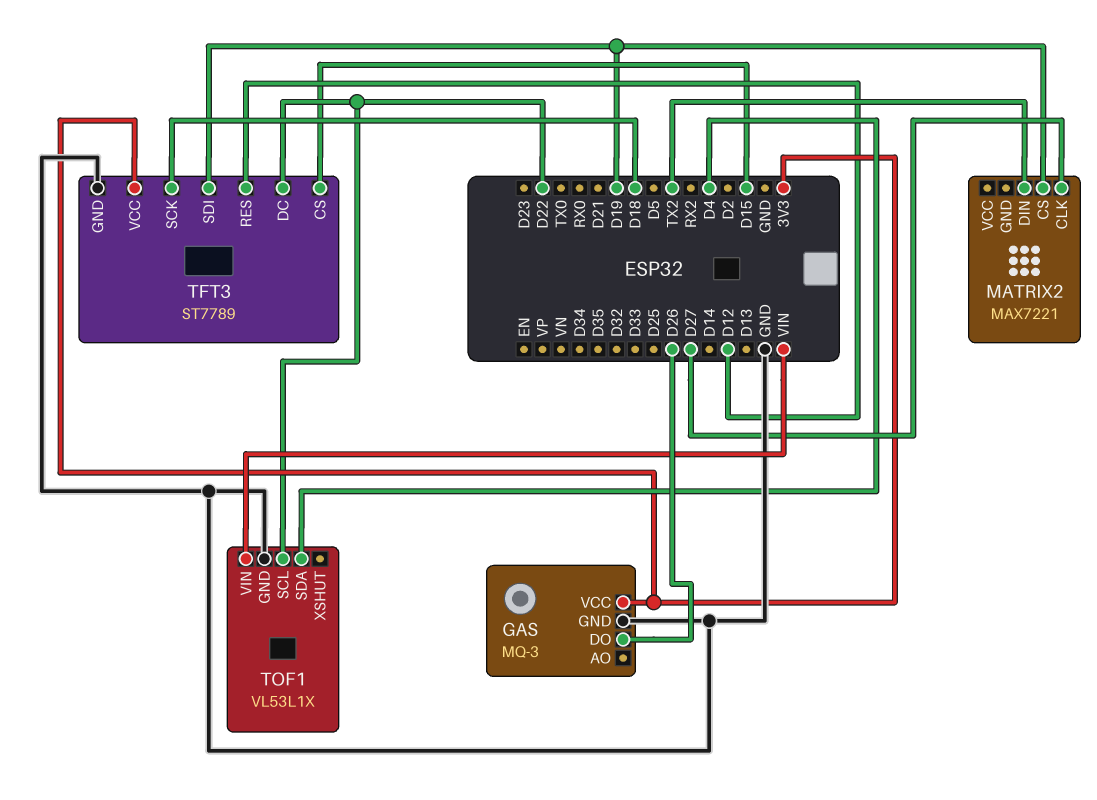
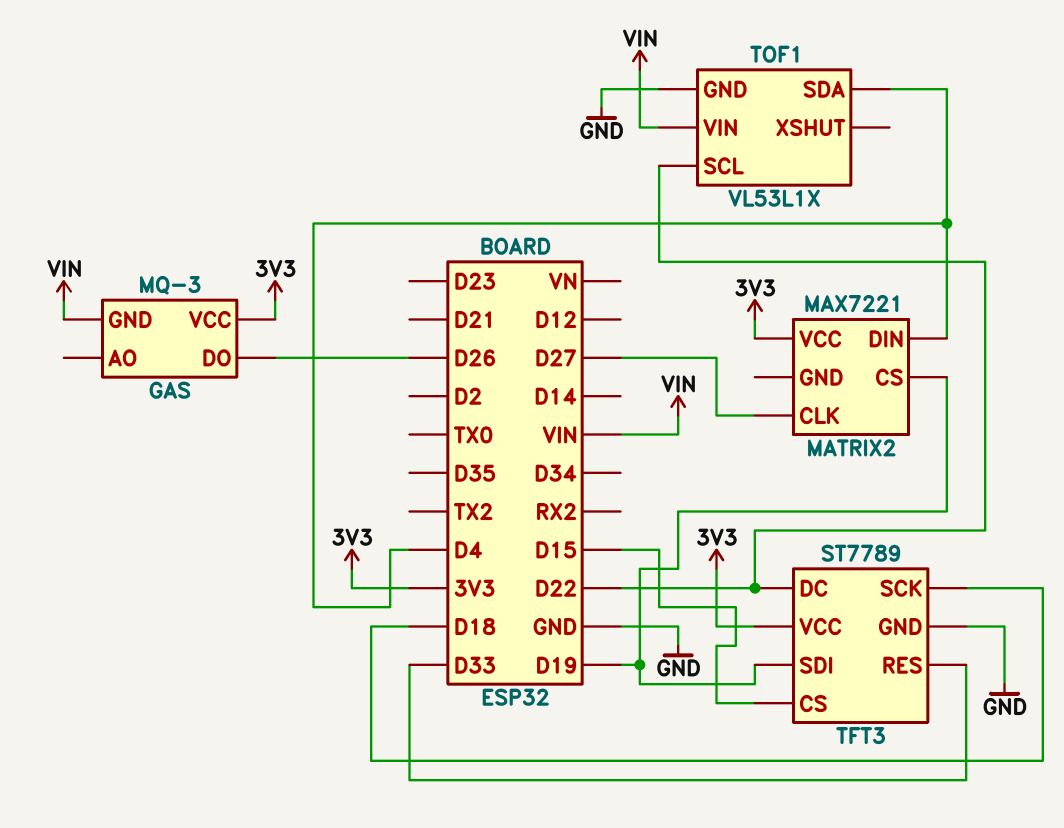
GAS pin GND: GND -> VIN
MATRIX2 pin DIN: TX2 -> D4
MATRIX2 pin VCC: none -> 3V3
TFT3 pin RES: D12 -> D33

